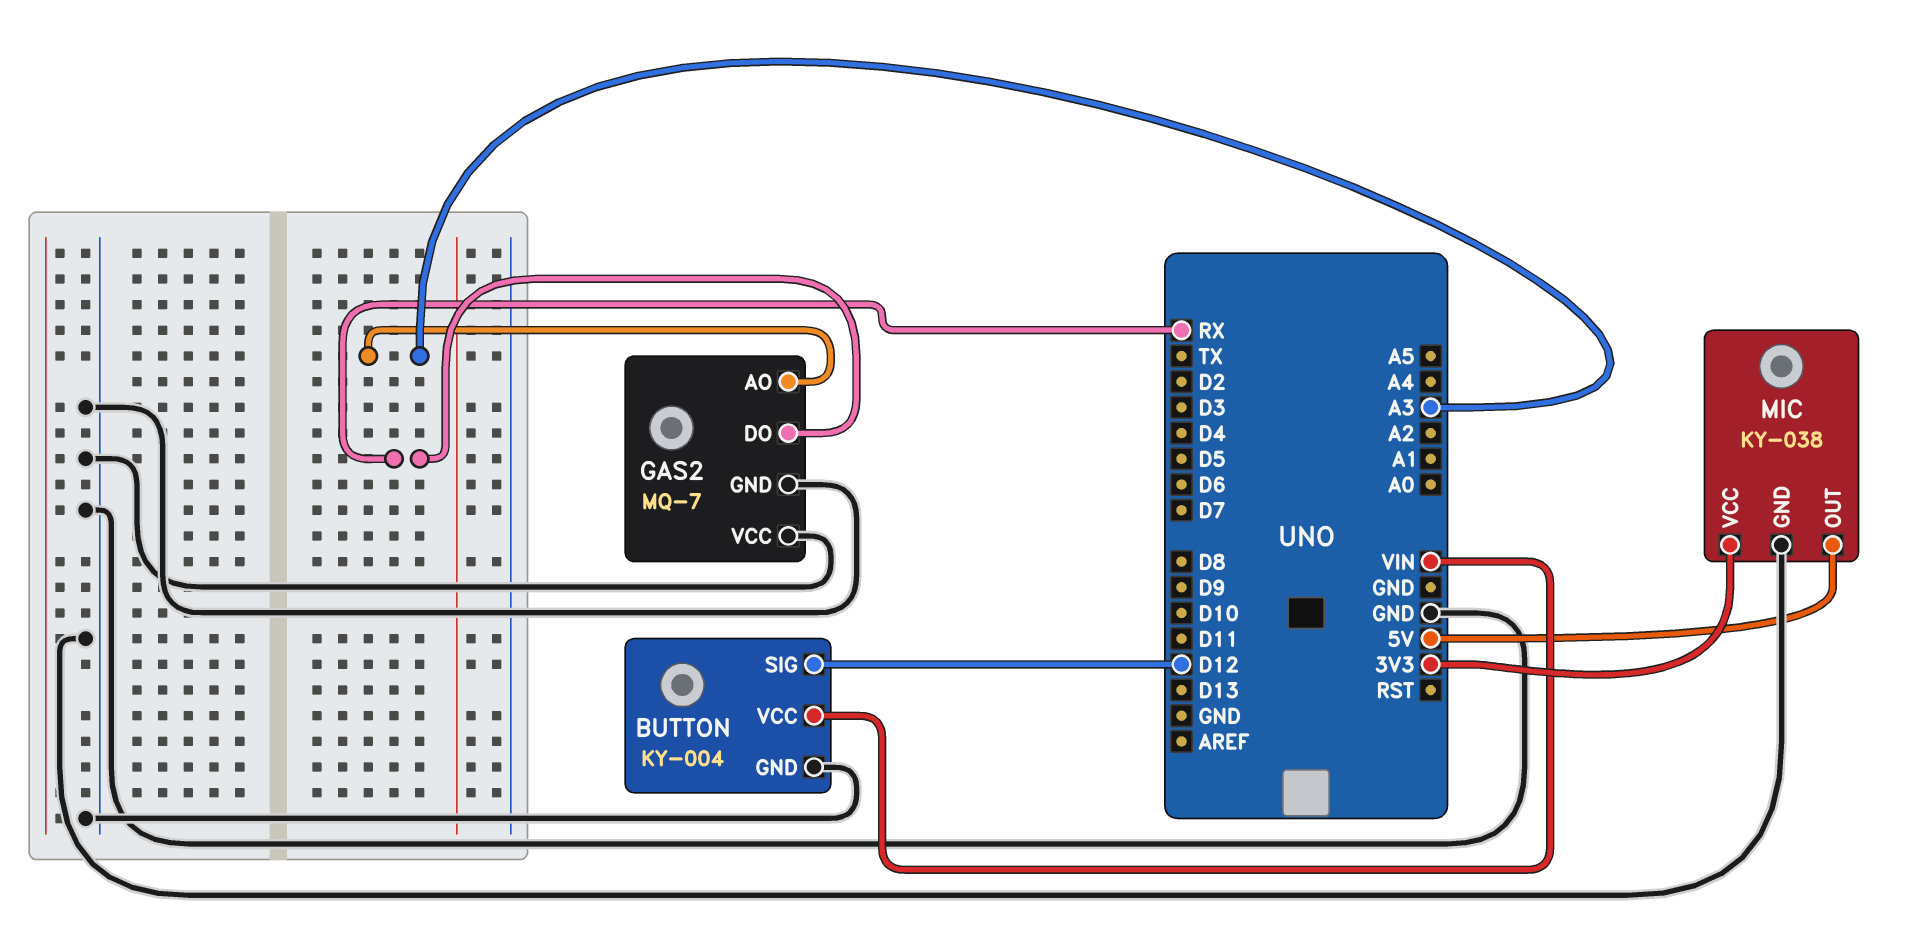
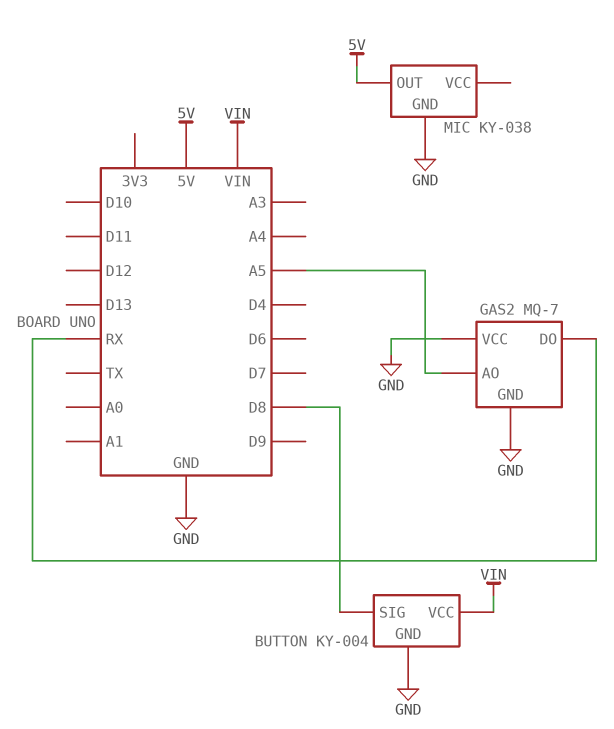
BUTTON pin SIG: D12 -> D8
GAS2 pin AO: A3 -> A5
MIC pin VCC: 3V3 -> none

